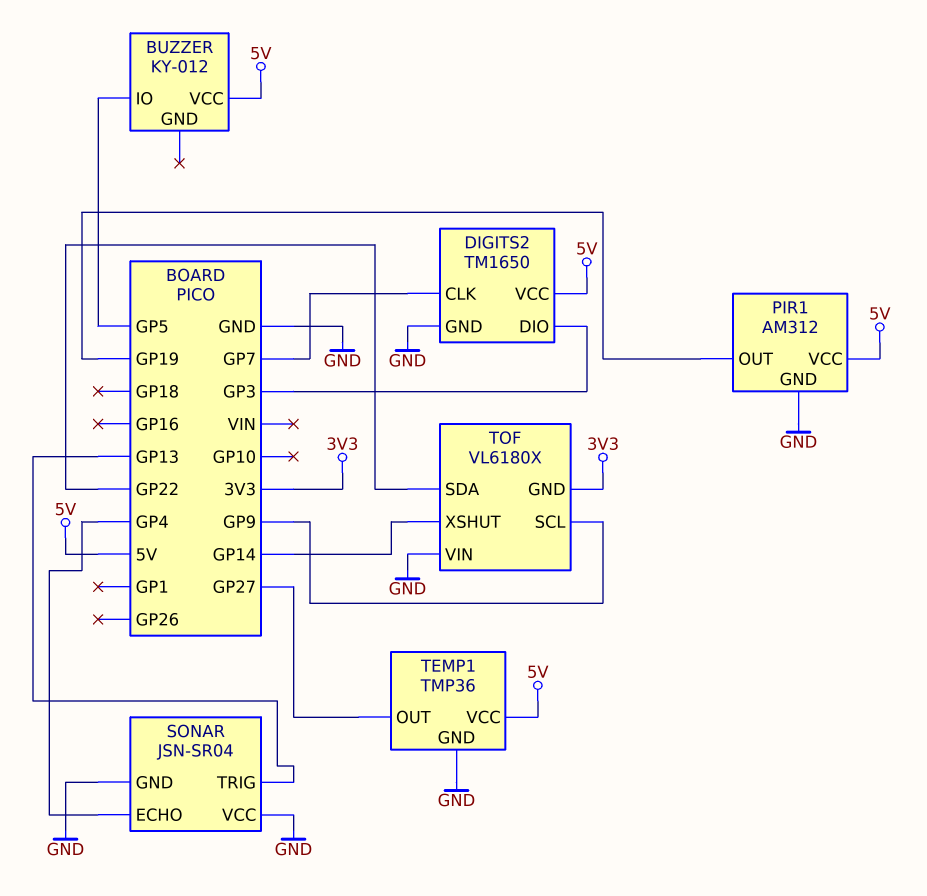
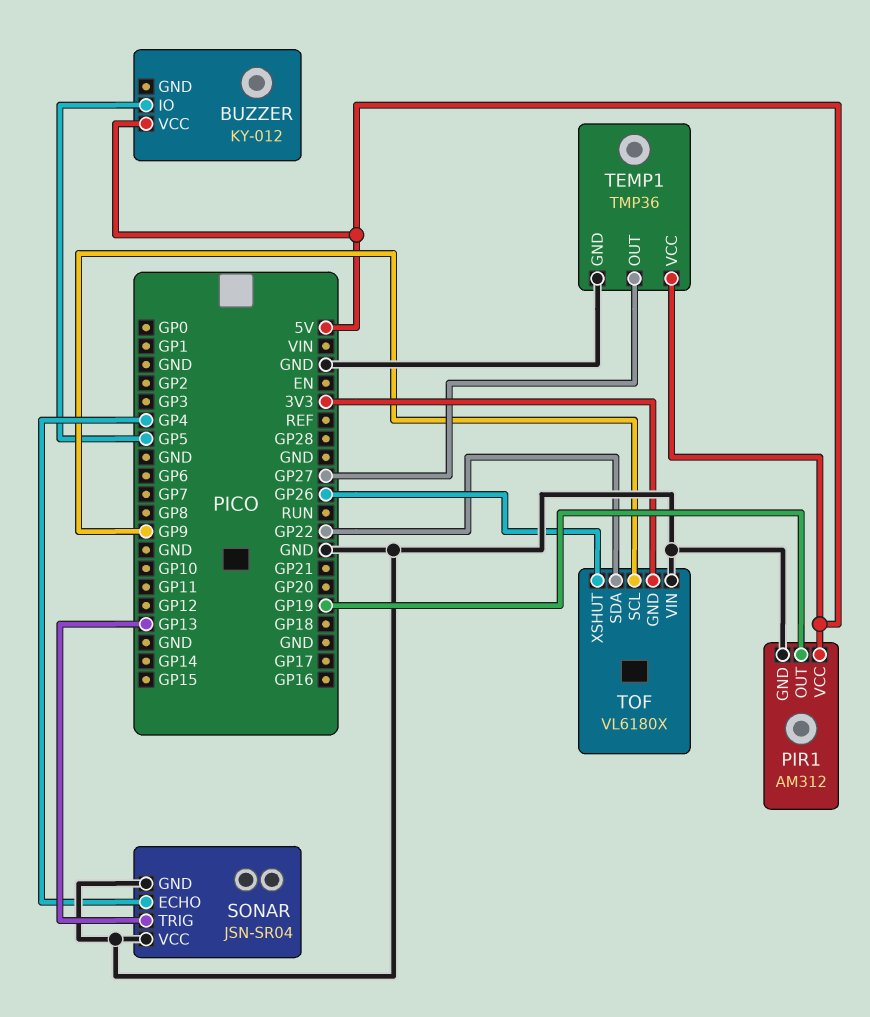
DIGITS2: TM1650 -> none
DIGITS2 pin CLK: GP7 -> none
DIGITS2 pin DIO: GP3 -> none
DIGITS2 pin GND: GND -> none
DIGITS2 pin VCC: 5V -> none
TOF pin XSHUT: GP14 -> GP26

